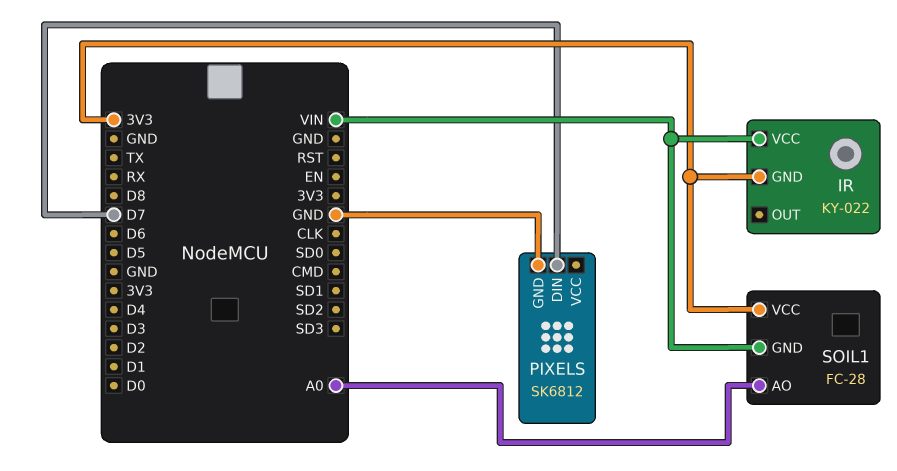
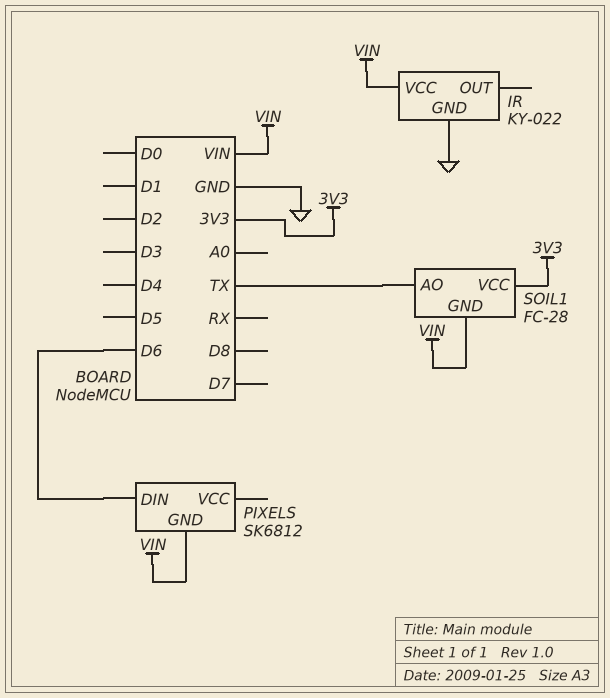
IR pin GND: 3V3 -> GND
PIXELS pin DIN: D7 -> D6
PIXELS pin GND: GND -> VIN
SOIL1 pin AO: A0 -> TX

